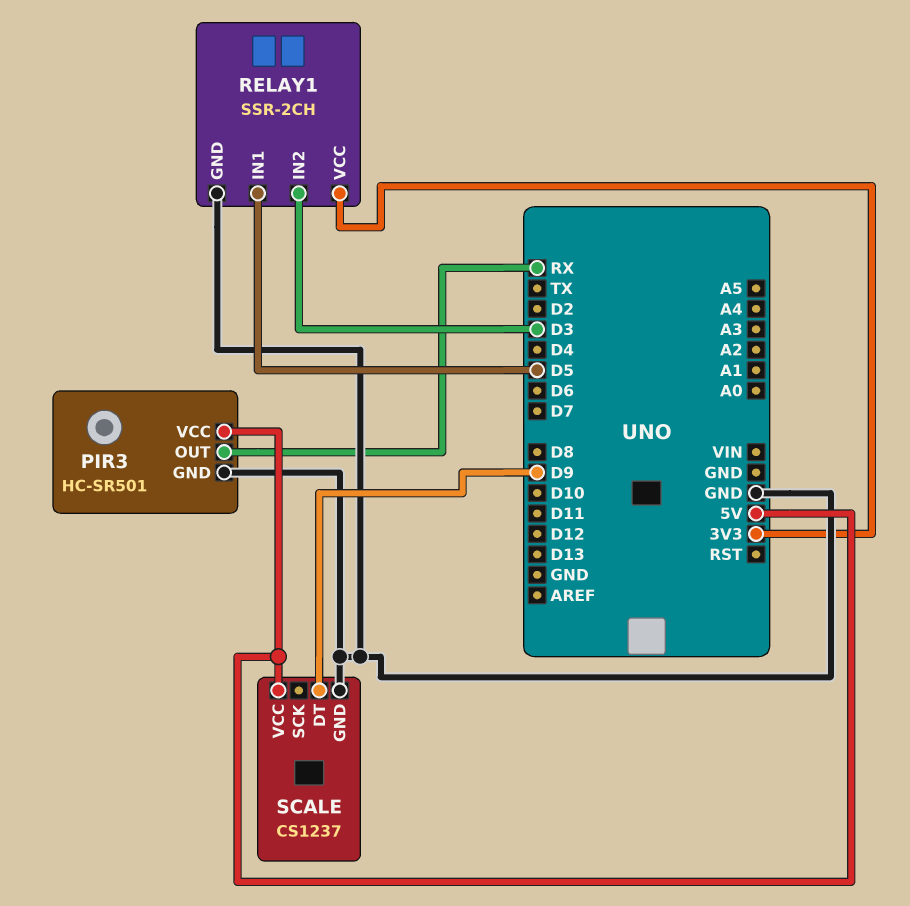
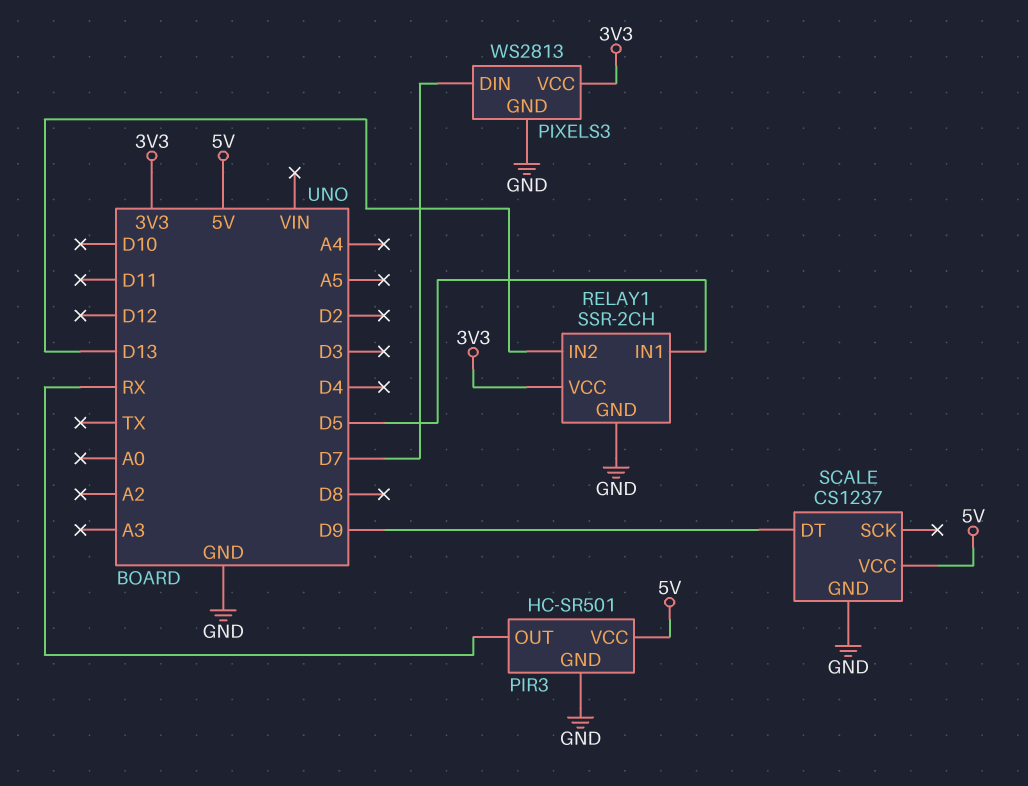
PIXELS3: none -> WS2813
PIXELS3 pin DIN: none -> D7
PIXELS3 pin GND: none -> GND
PIXELS3 pin VCC: none -> 3V3
RELAY1 pin IN2: D3 -> D13

